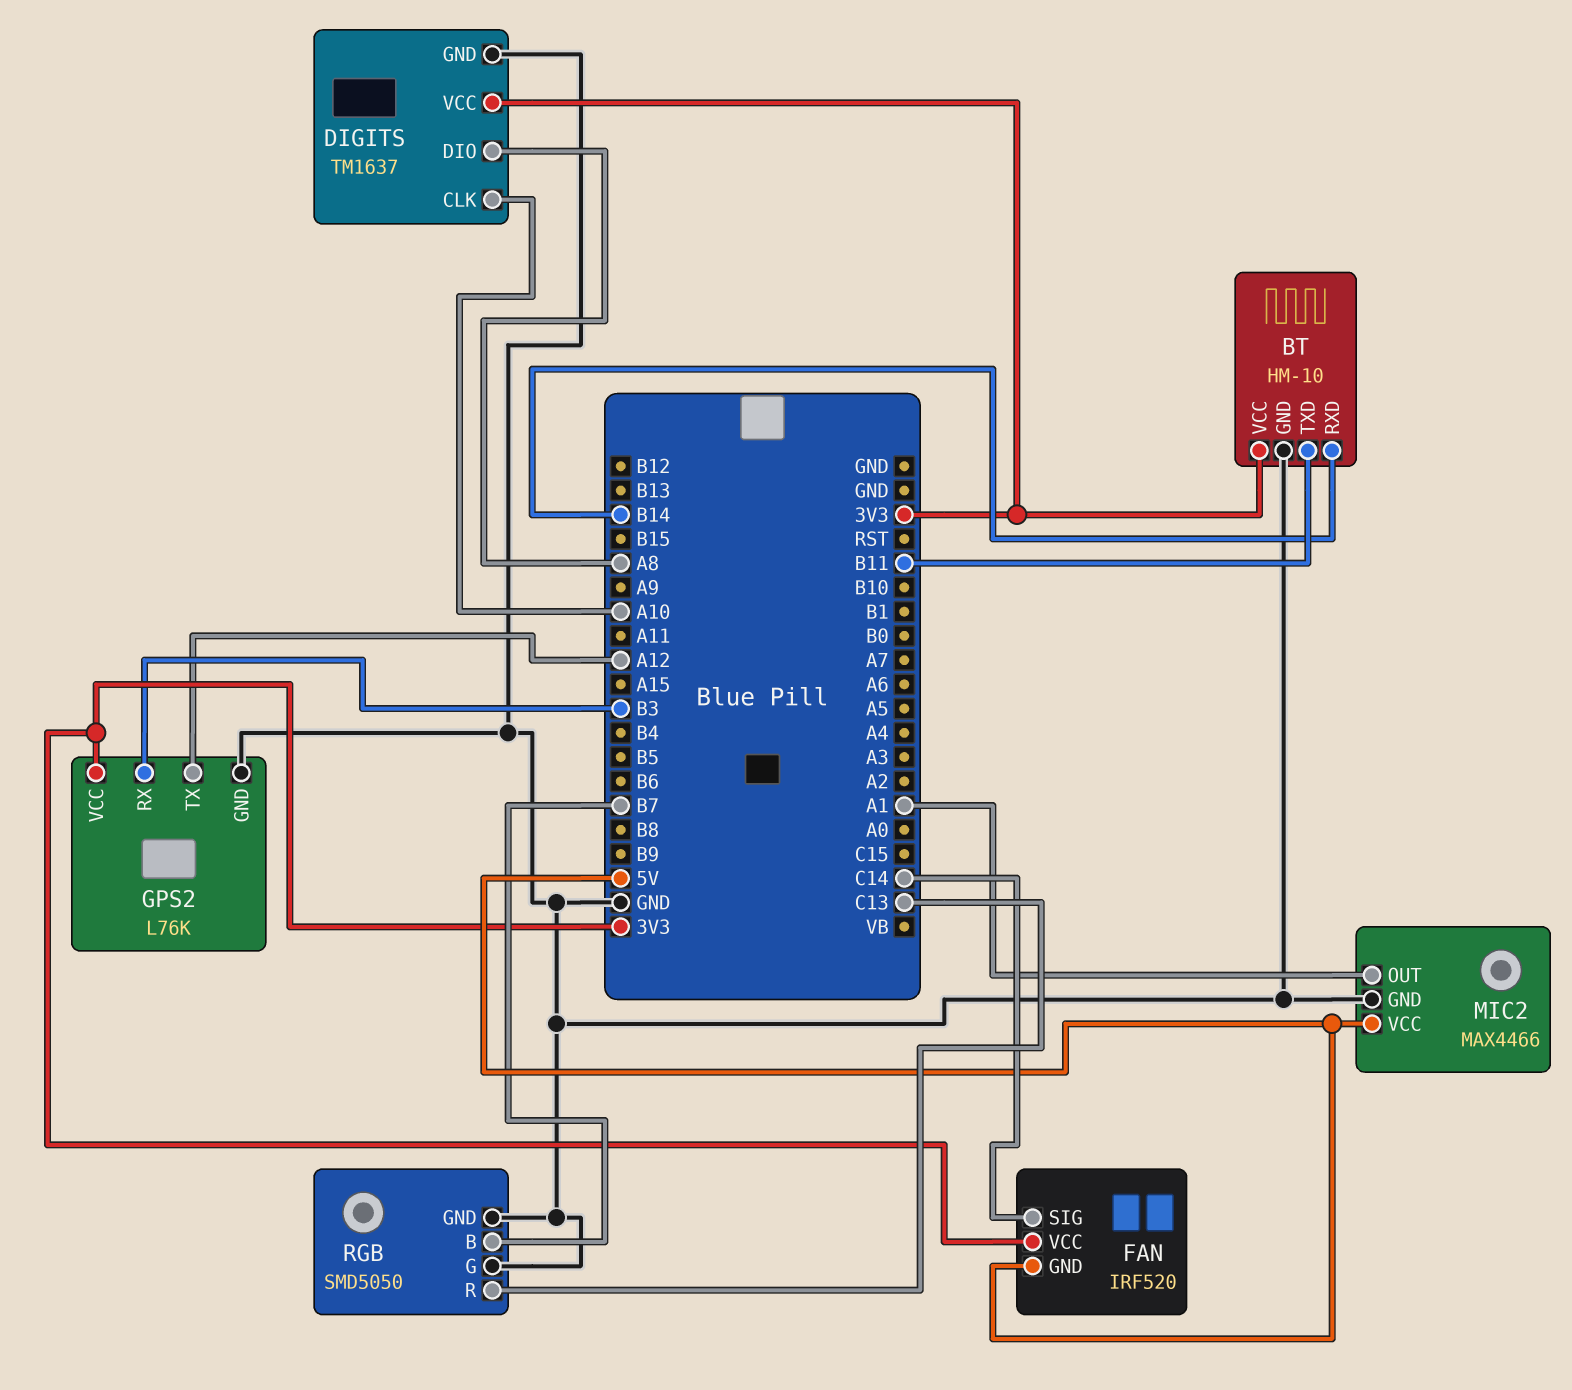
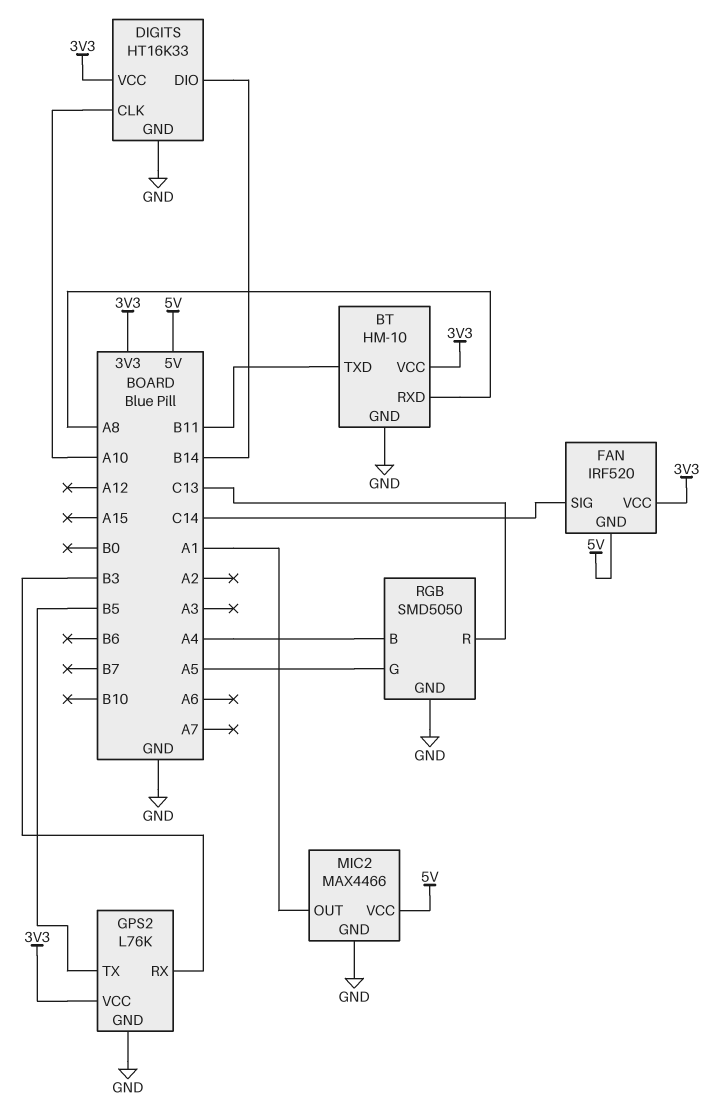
BT pin RXD: B14 -> A8
DIGITS: TM1637 -> HT16K33
DIGITS pin DIO: A8 -> B14
GPS2 pin TX: A12 -> B5
RGB pin B: B7 -> A4
RGB pin G: GND -> A5

